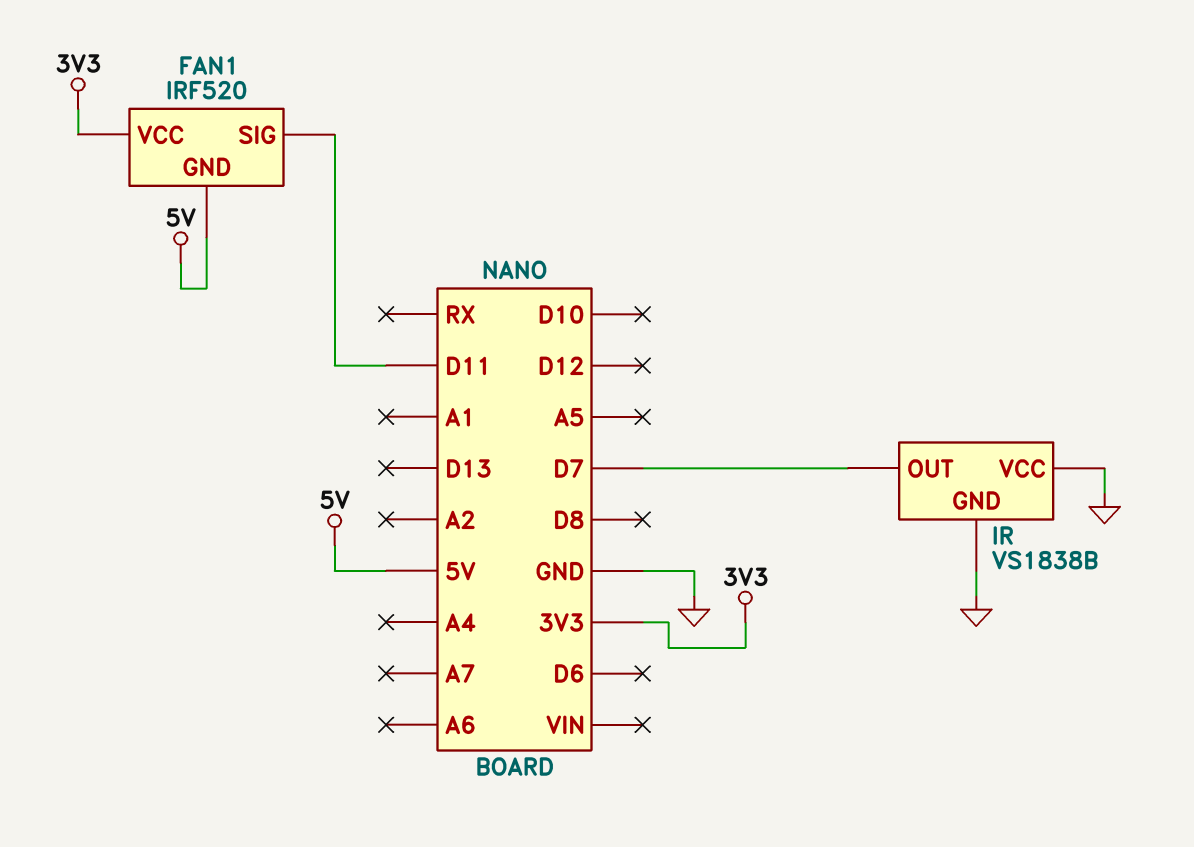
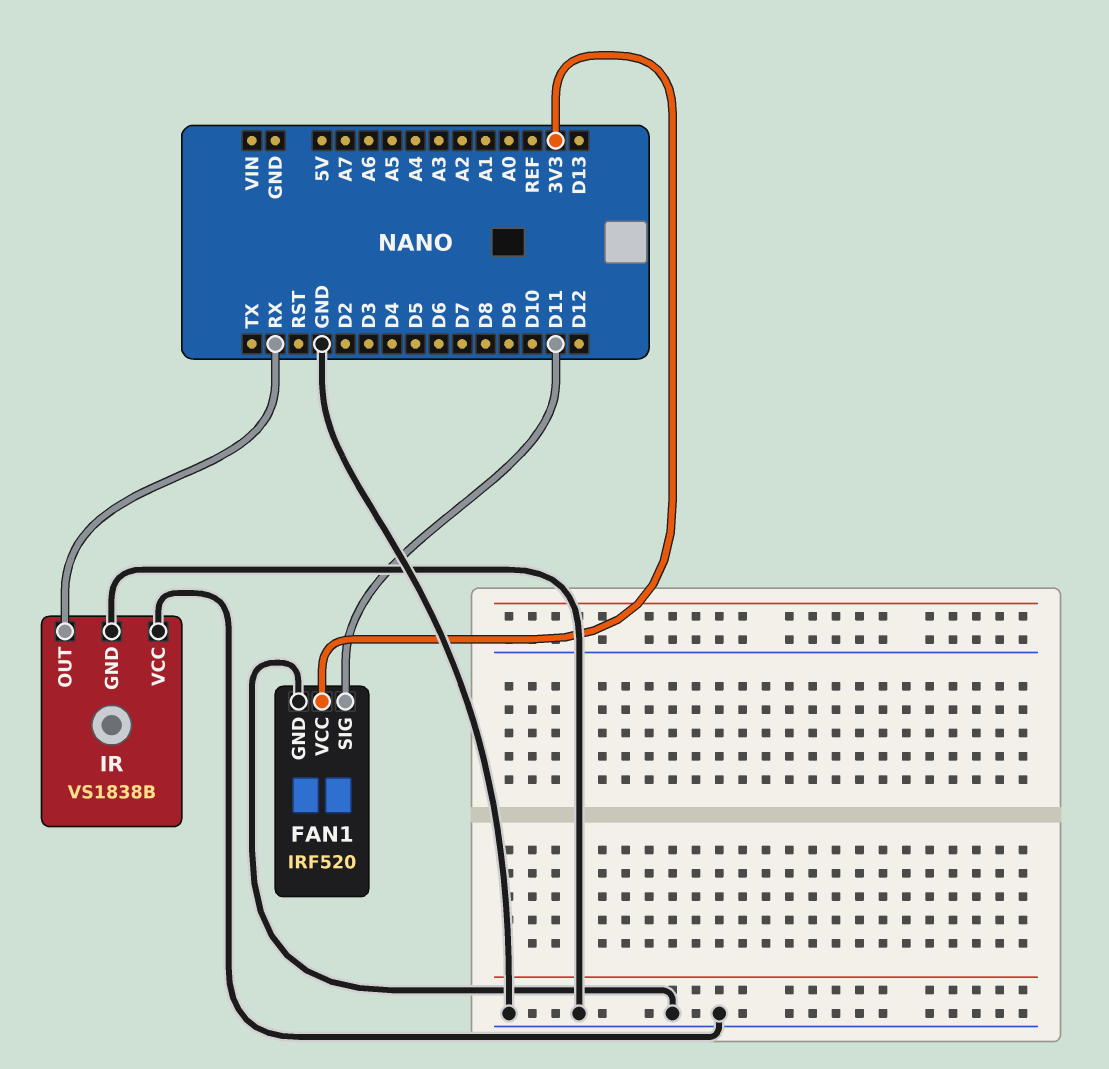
FAN1 pin GND: 5V -> GND
IR pin OUT: D7 -> RX

